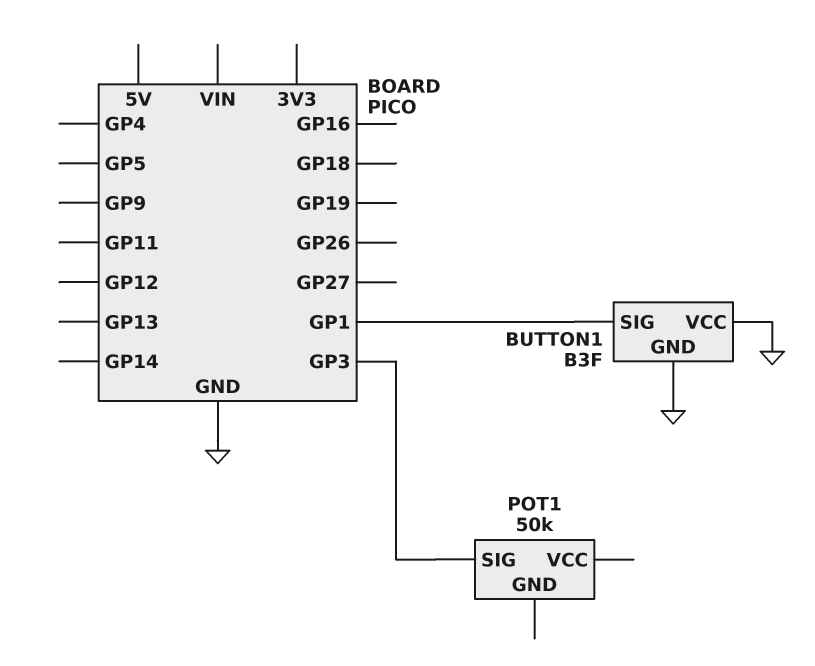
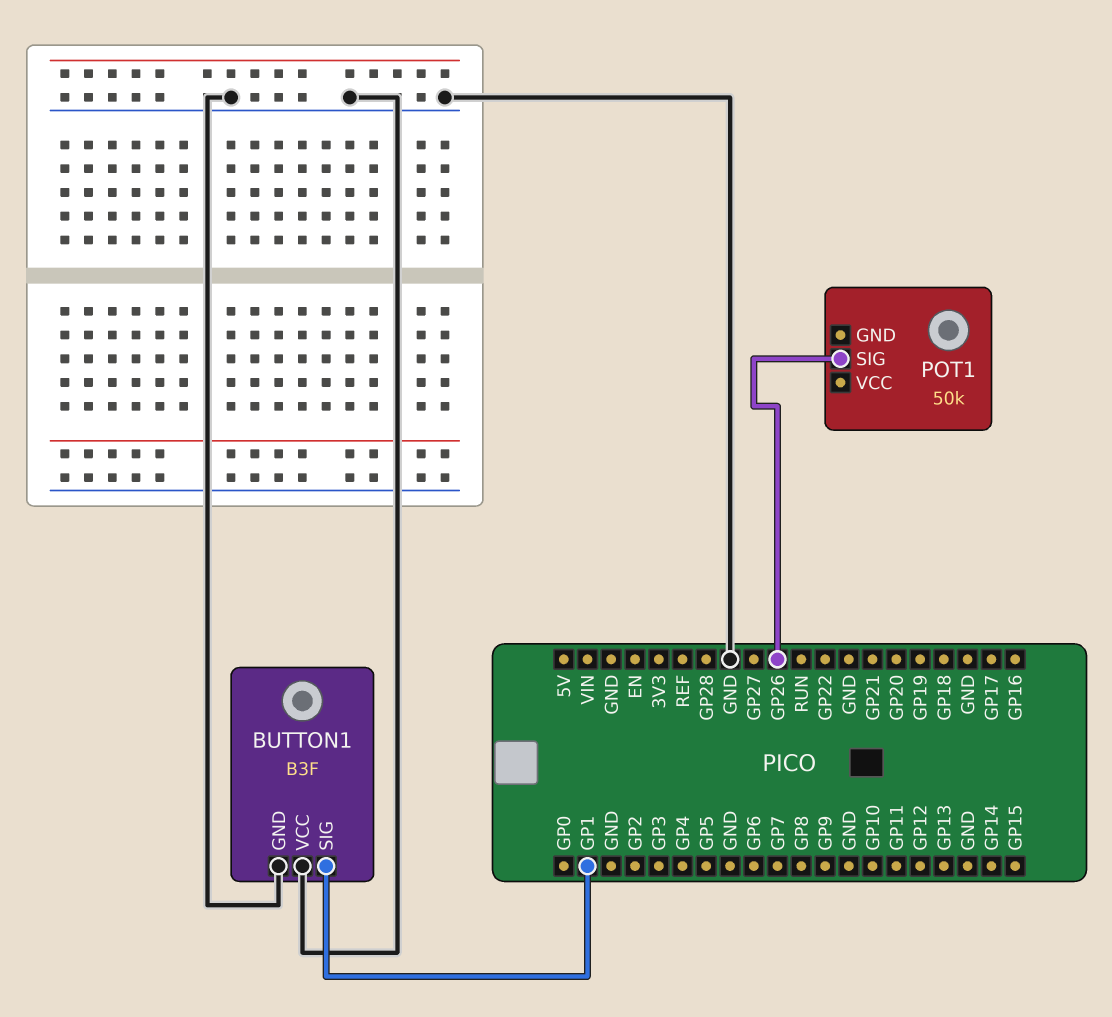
POT1 pin SIG: GP3 -> GP26

